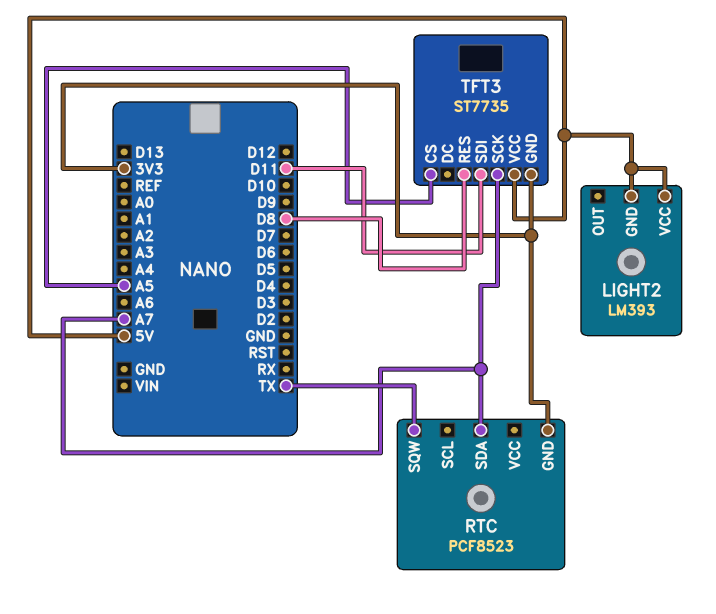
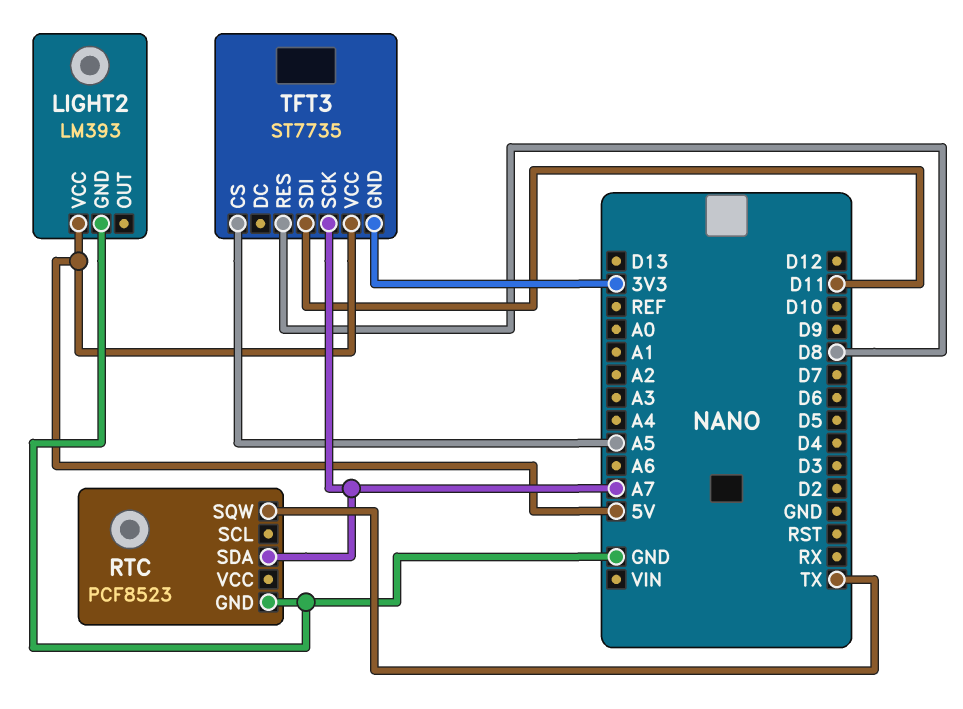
LIGHT2 pin GND: 5V -> GND
RTC pin GND: 3V3 -> GND

